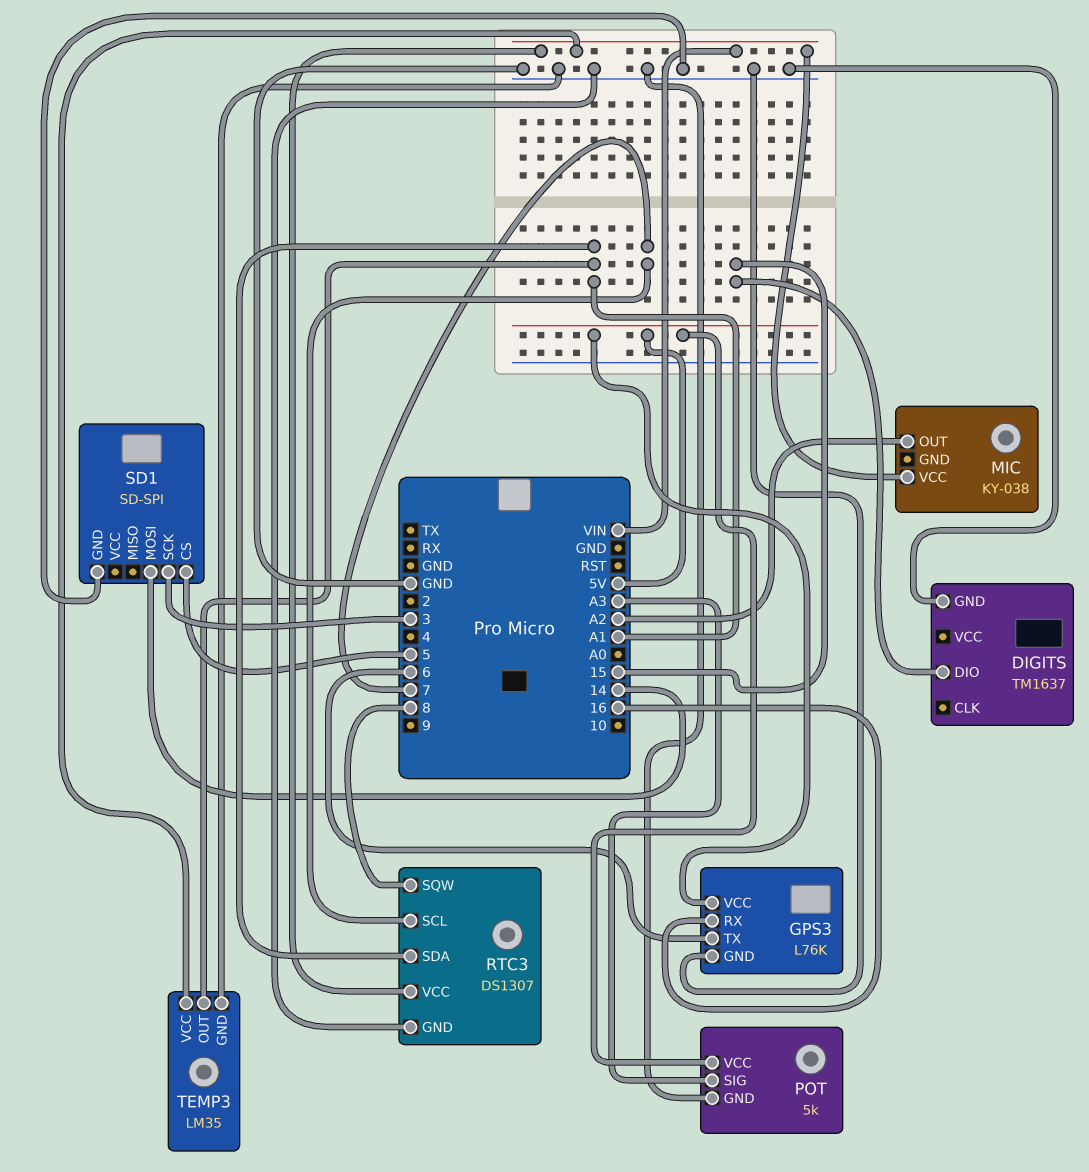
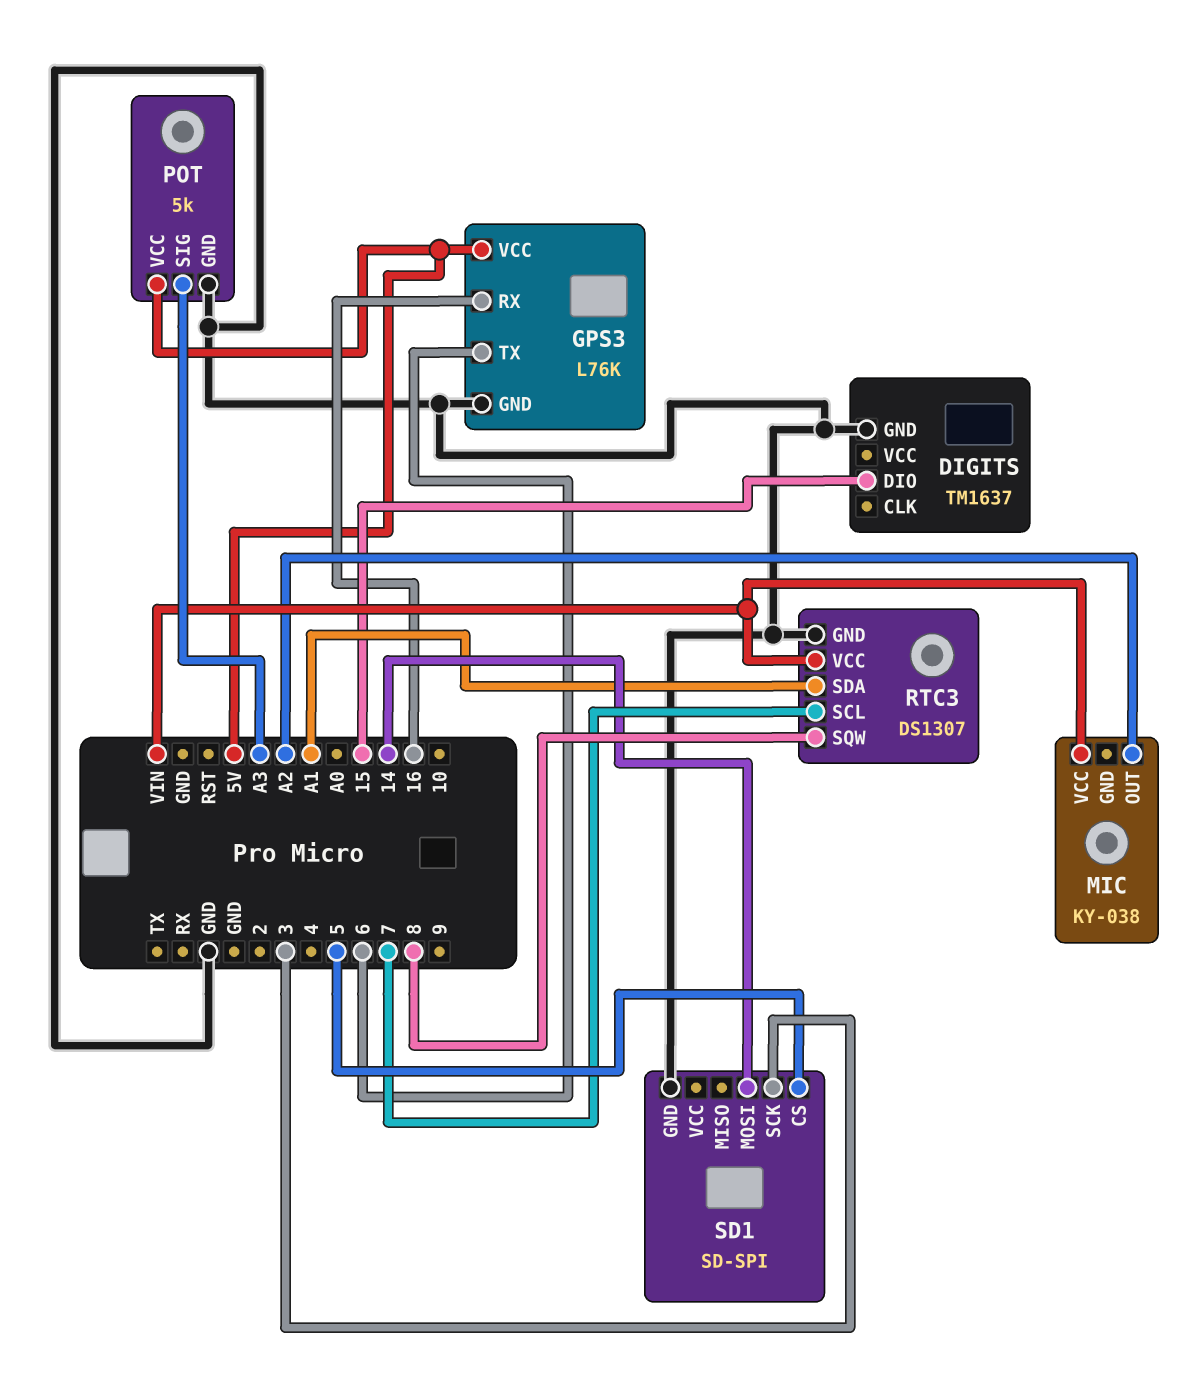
TEMP3: LM35 -> none
TEMP3 pin GND: GND -> none
TEMP3 pin OUT: A1 -> none
TEMP3 pin VCC: VIN -> none

